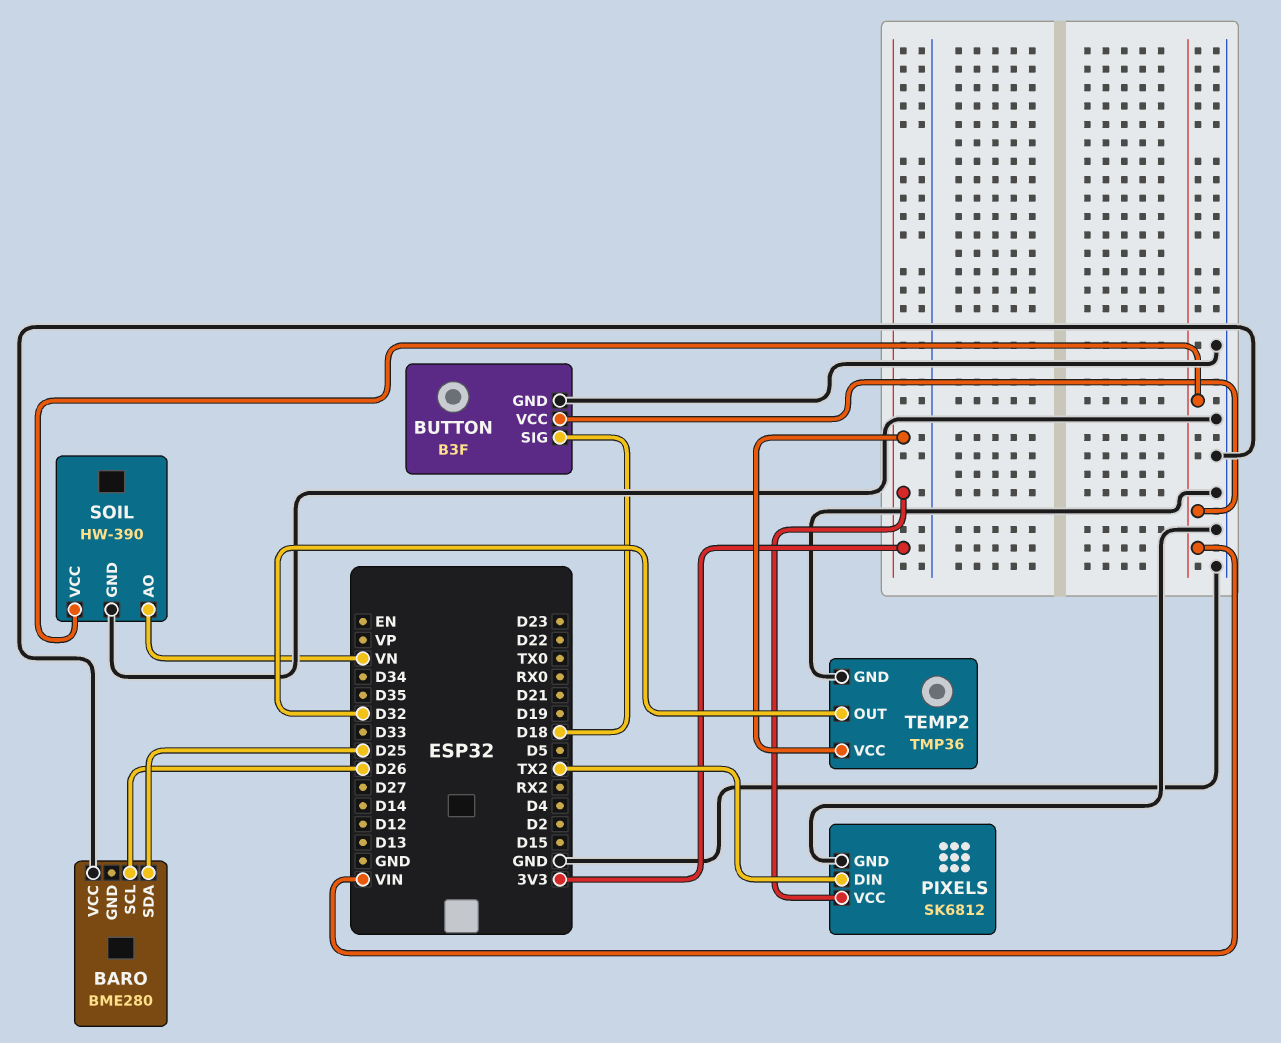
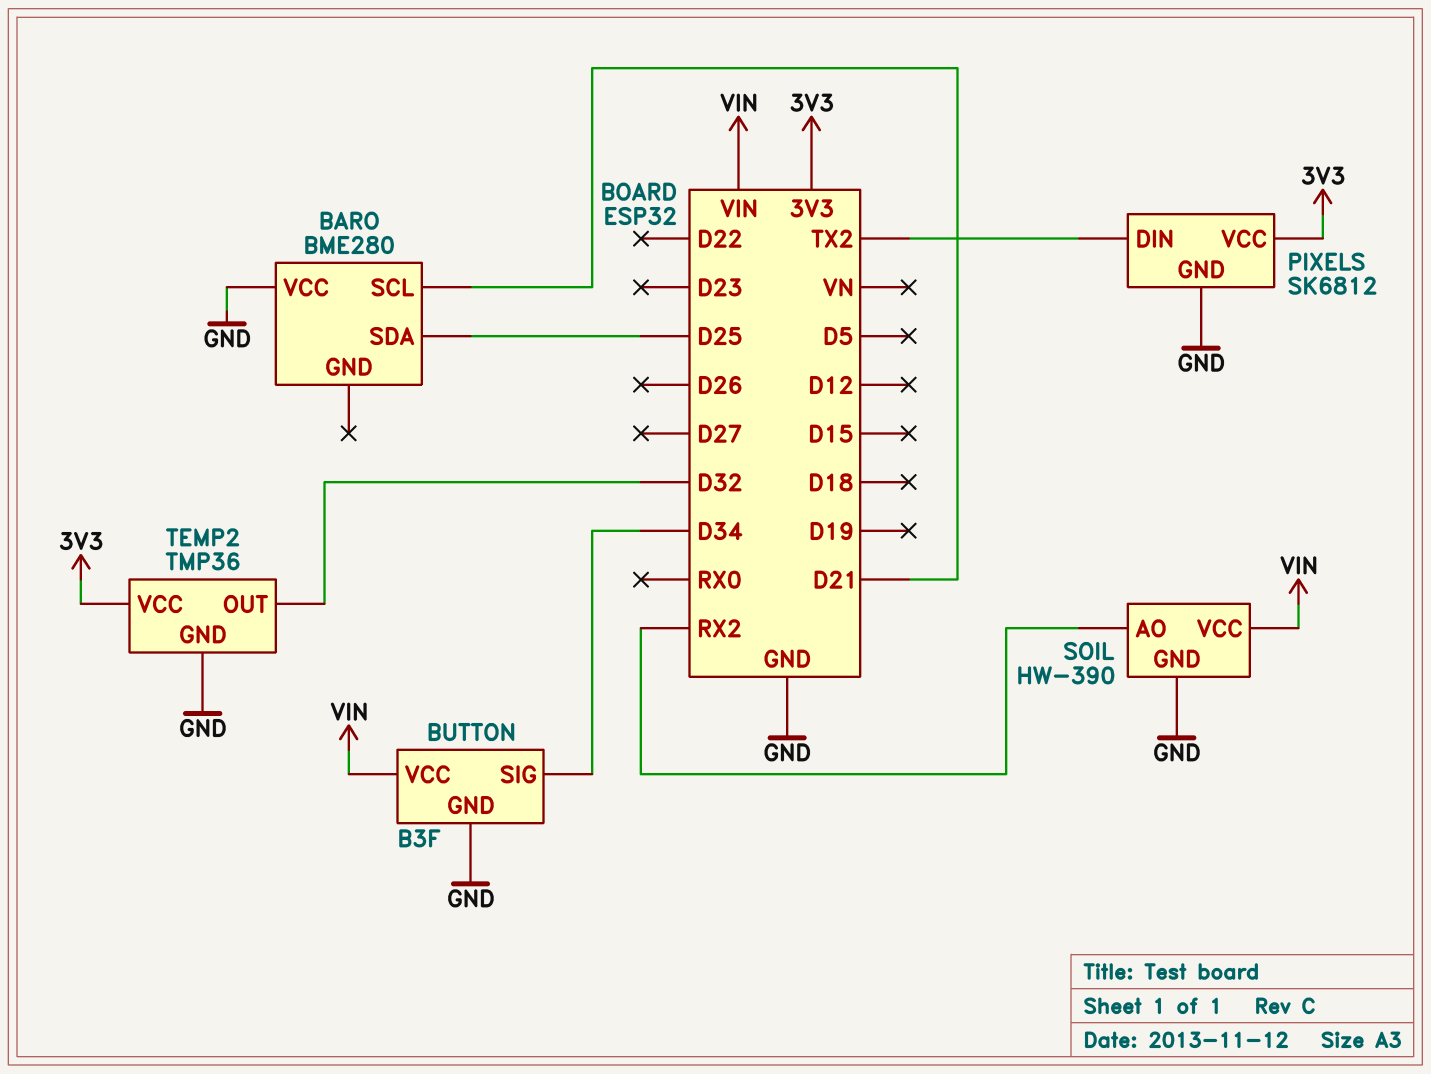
BARO pin SCL: D26 -> D21
BUTTON pin SIG: D18 -> D34
SOIL pin AO: VN -> RX2

